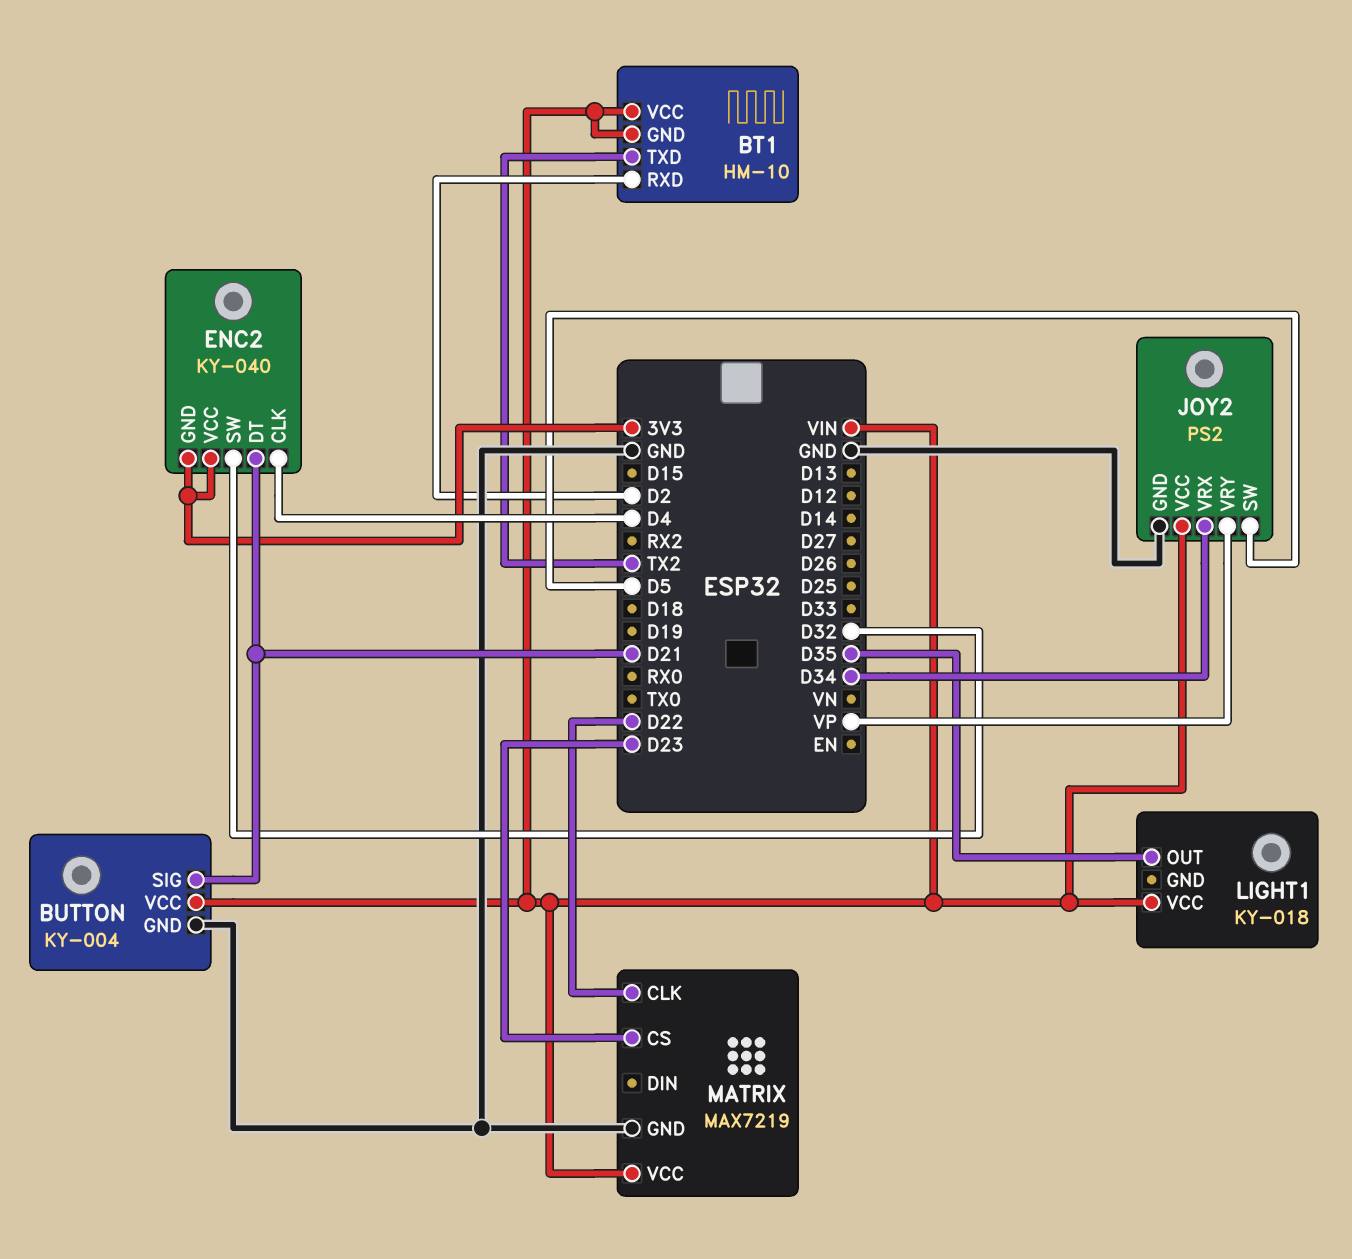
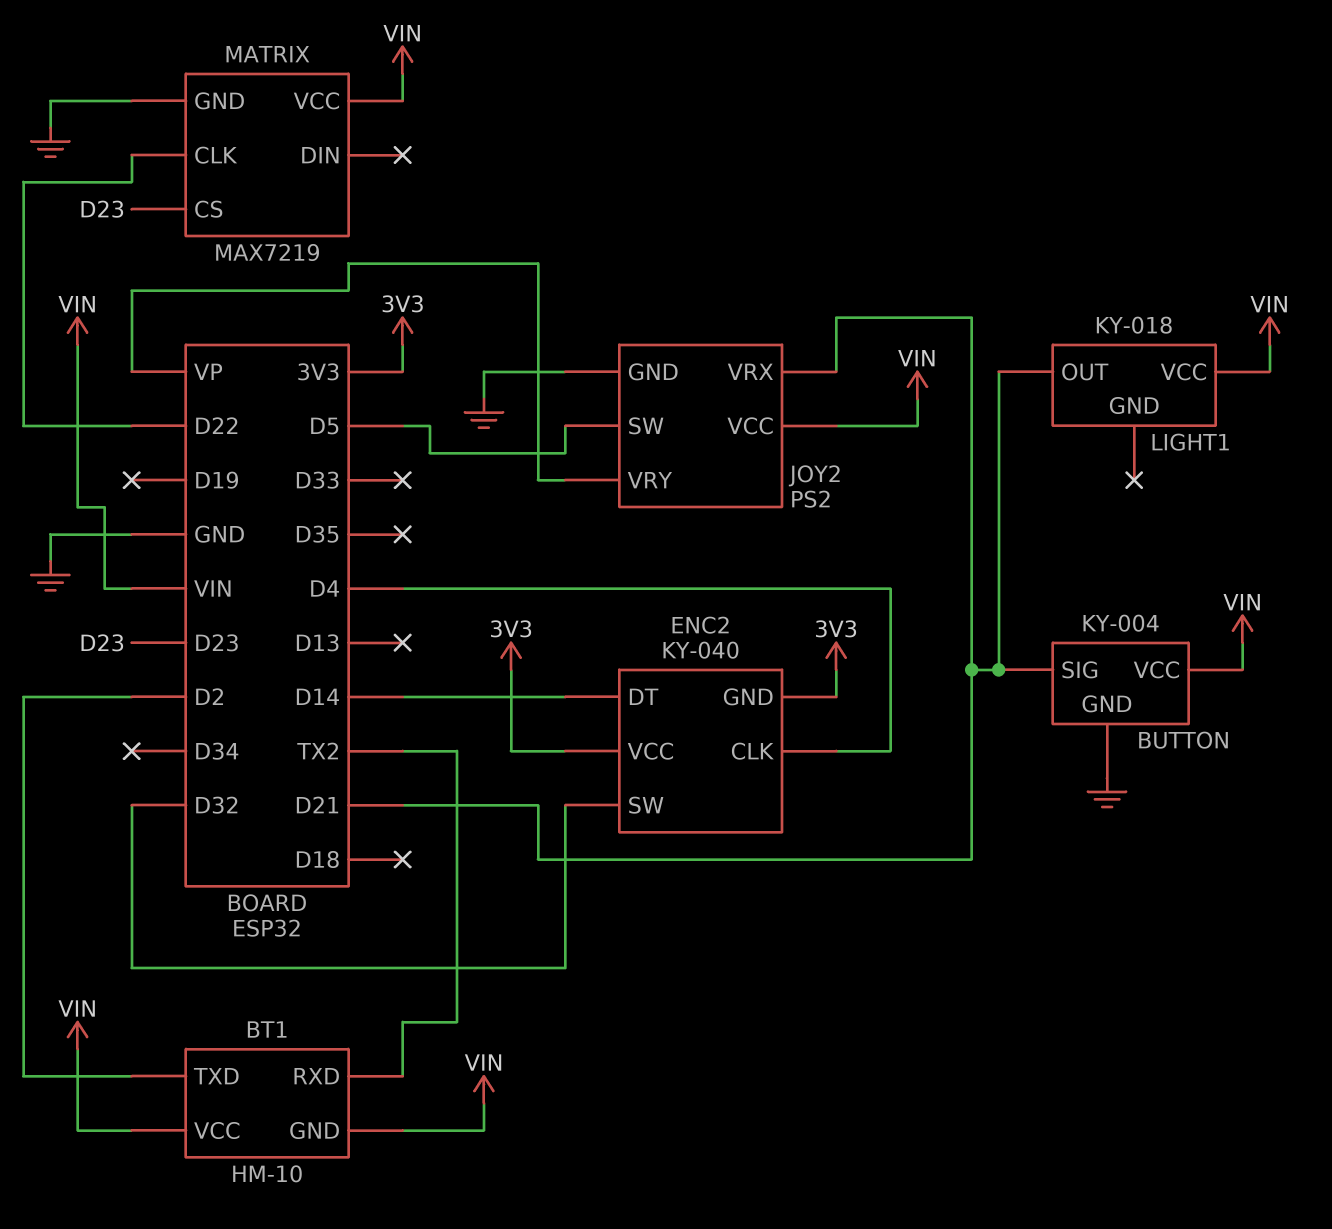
BT1 pin RXD: D2 -> TX2
BT1 pin TXD: TX2 -> D2
ENC2 pin DT: D21 -> D14
JOY2 pin VRX: D34 -> D21
LIGHT1 pin OUT: D35 -> D21

